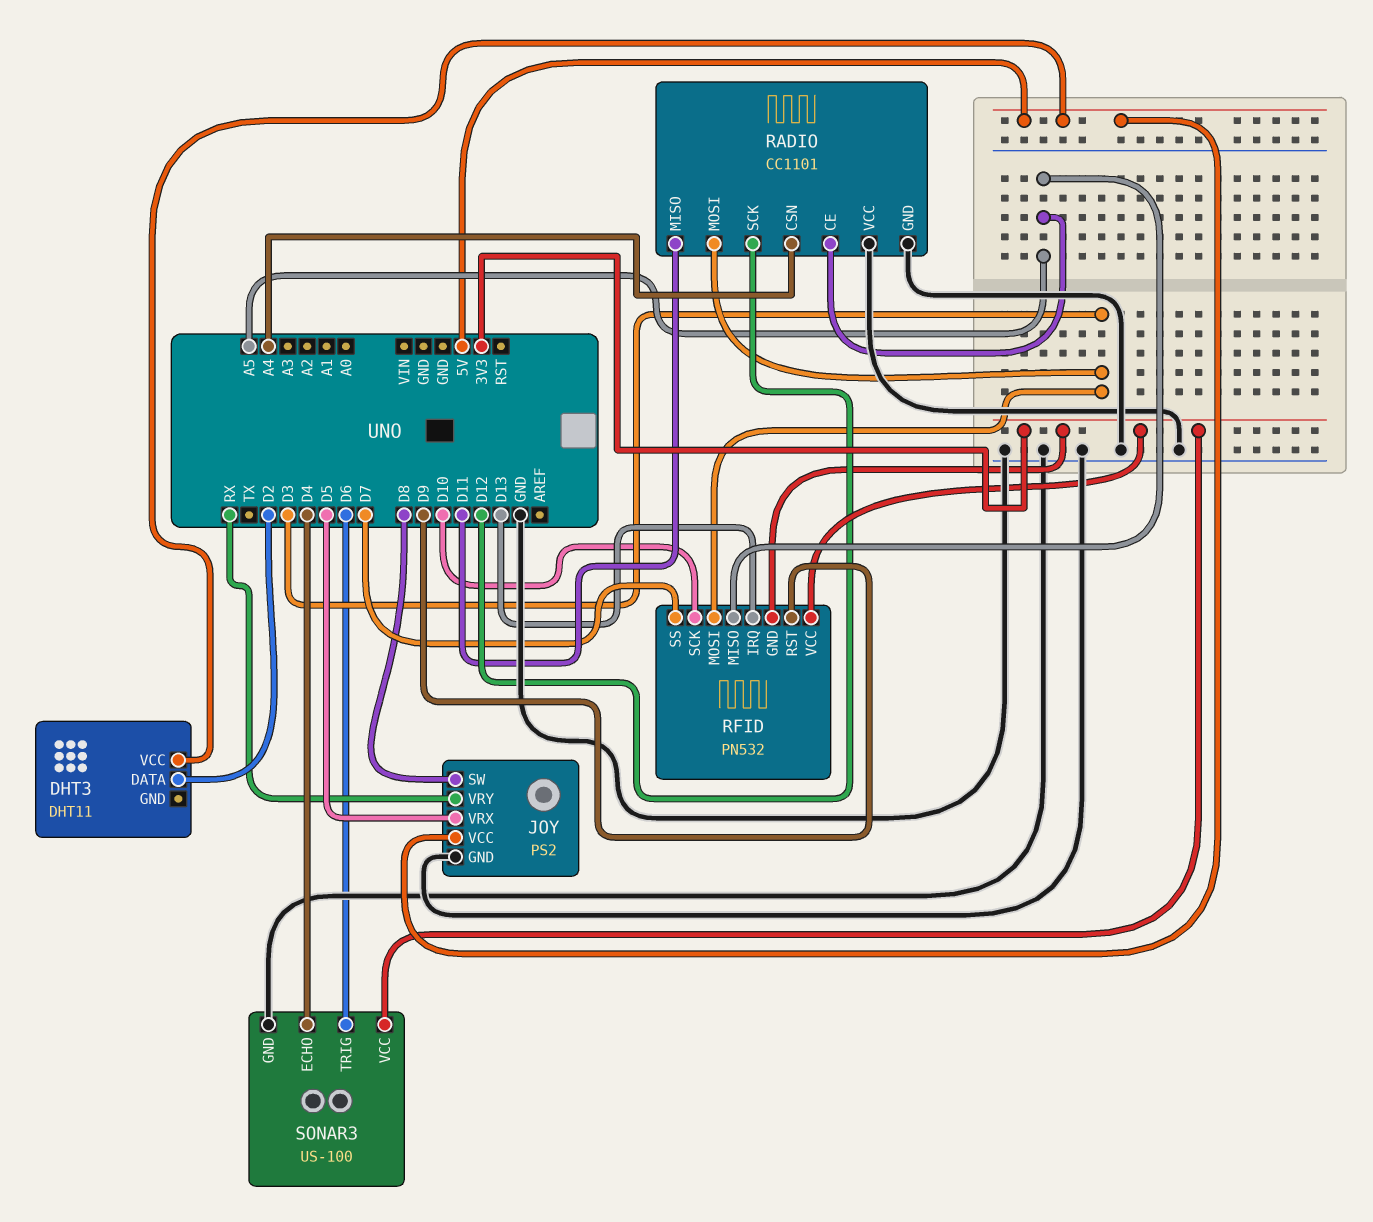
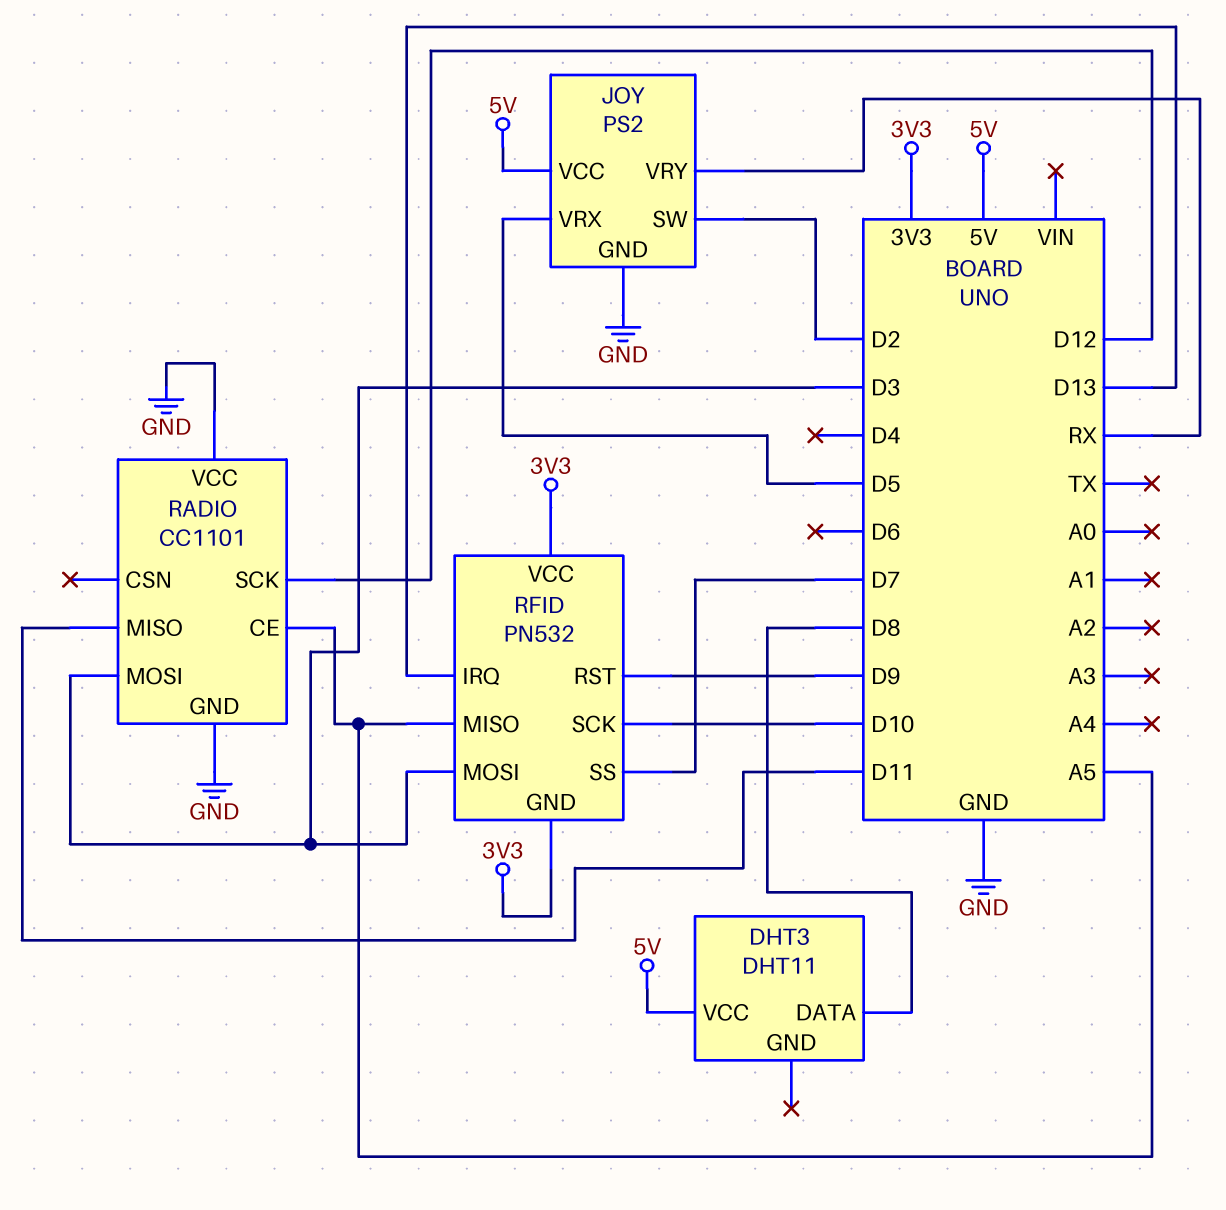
DHT3 pin DATA: D2 -> D8
JOY pin SW: D8 -> D2
RADIO pin CSN: A4 -> none
SONAR3: US-100 -> none
SONAR3 pin ECHO: D4 -> none
SONAR3 pin GND: GND -> none
SONAR3 pin TRIG: D6 -> none
SONAR3 pin VCC: 3V3 -> none

